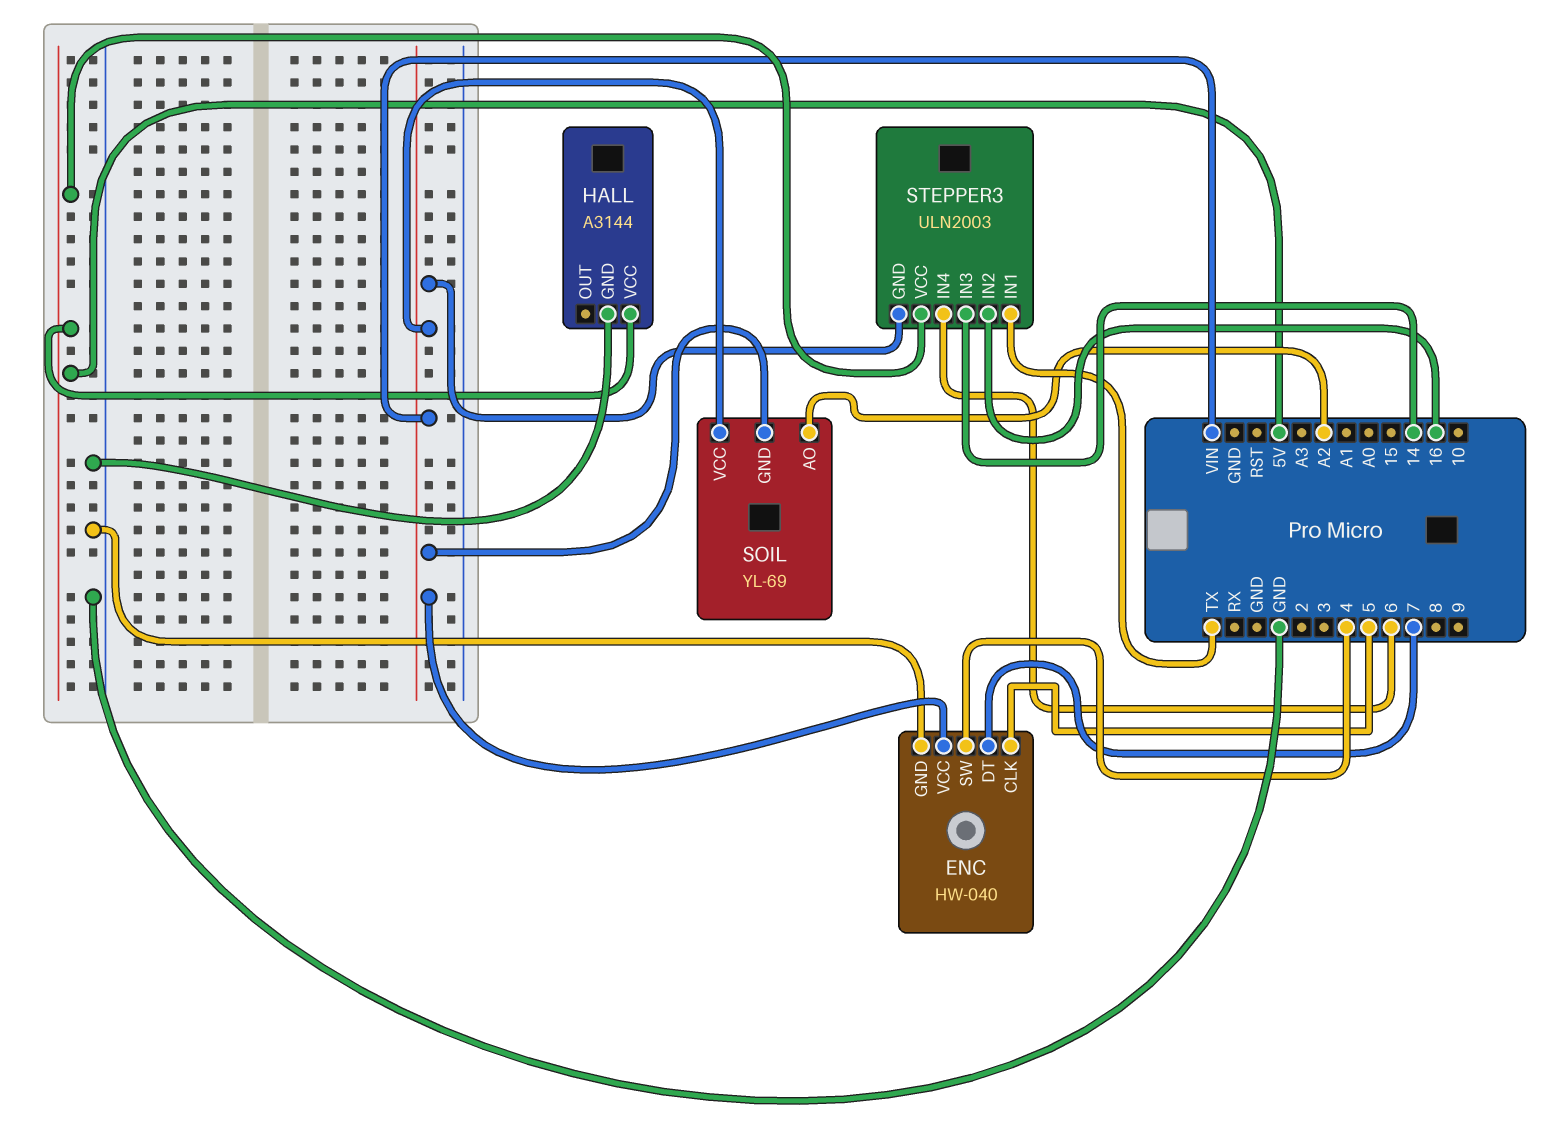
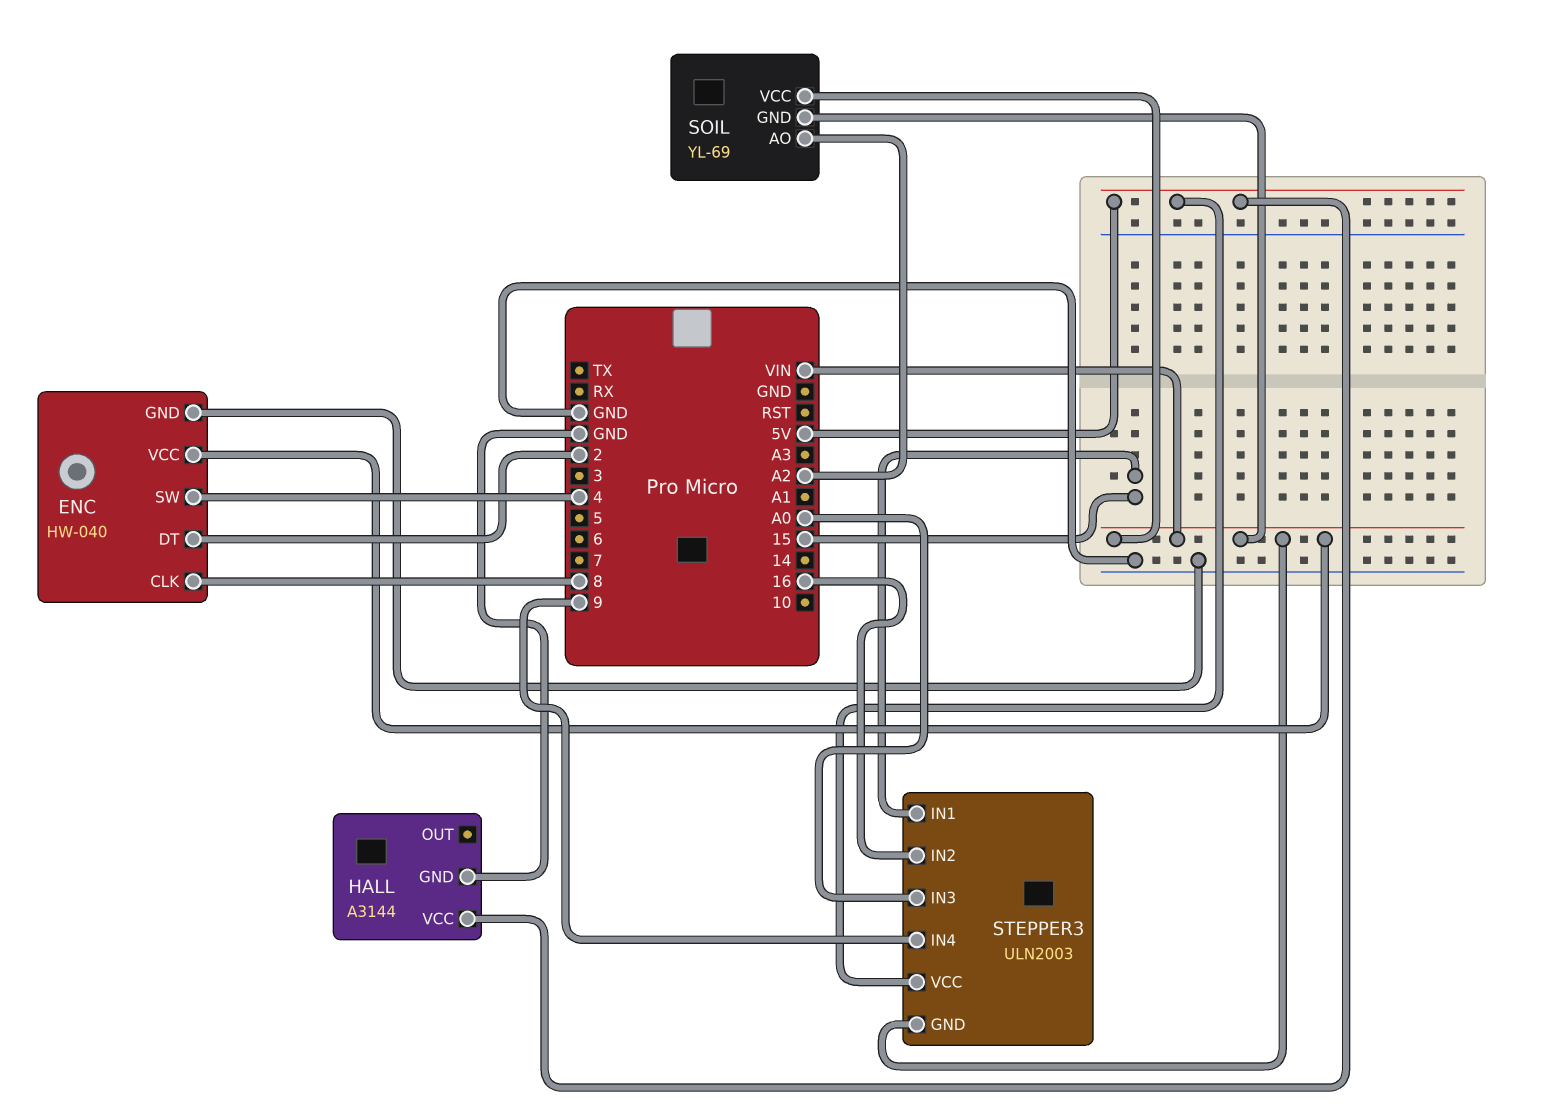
ENC pin CLK: 5 -> 8
ENC pin DT: 7 -> 2
STEPPER3 pin IN1: TX -> 15
STEPPER3 pin IN3: 14 -> A0
STEPPER3 pin IN4: 6 -> 9

